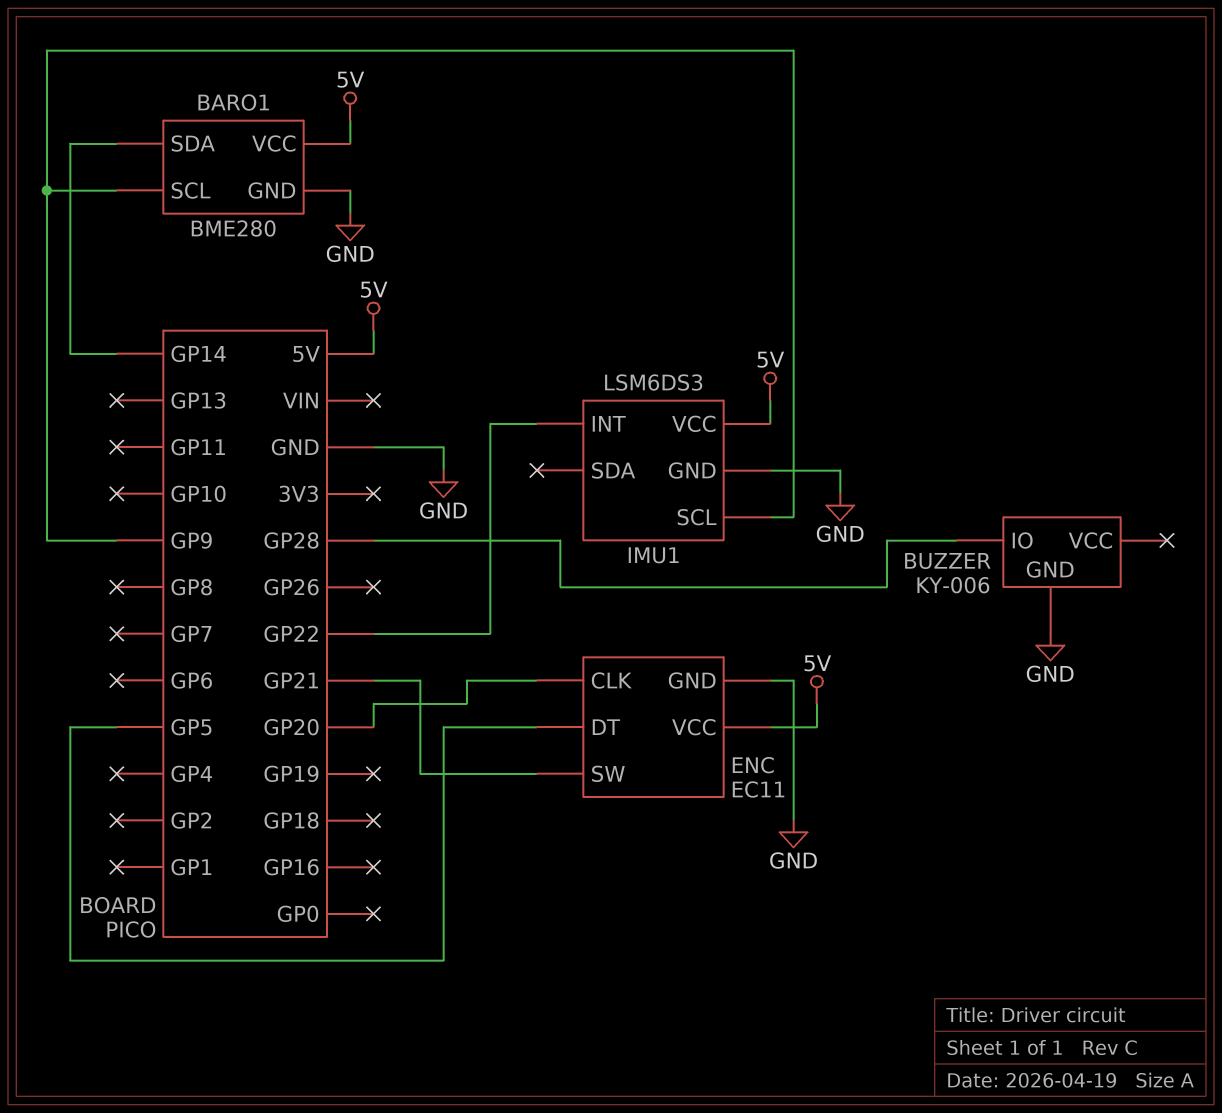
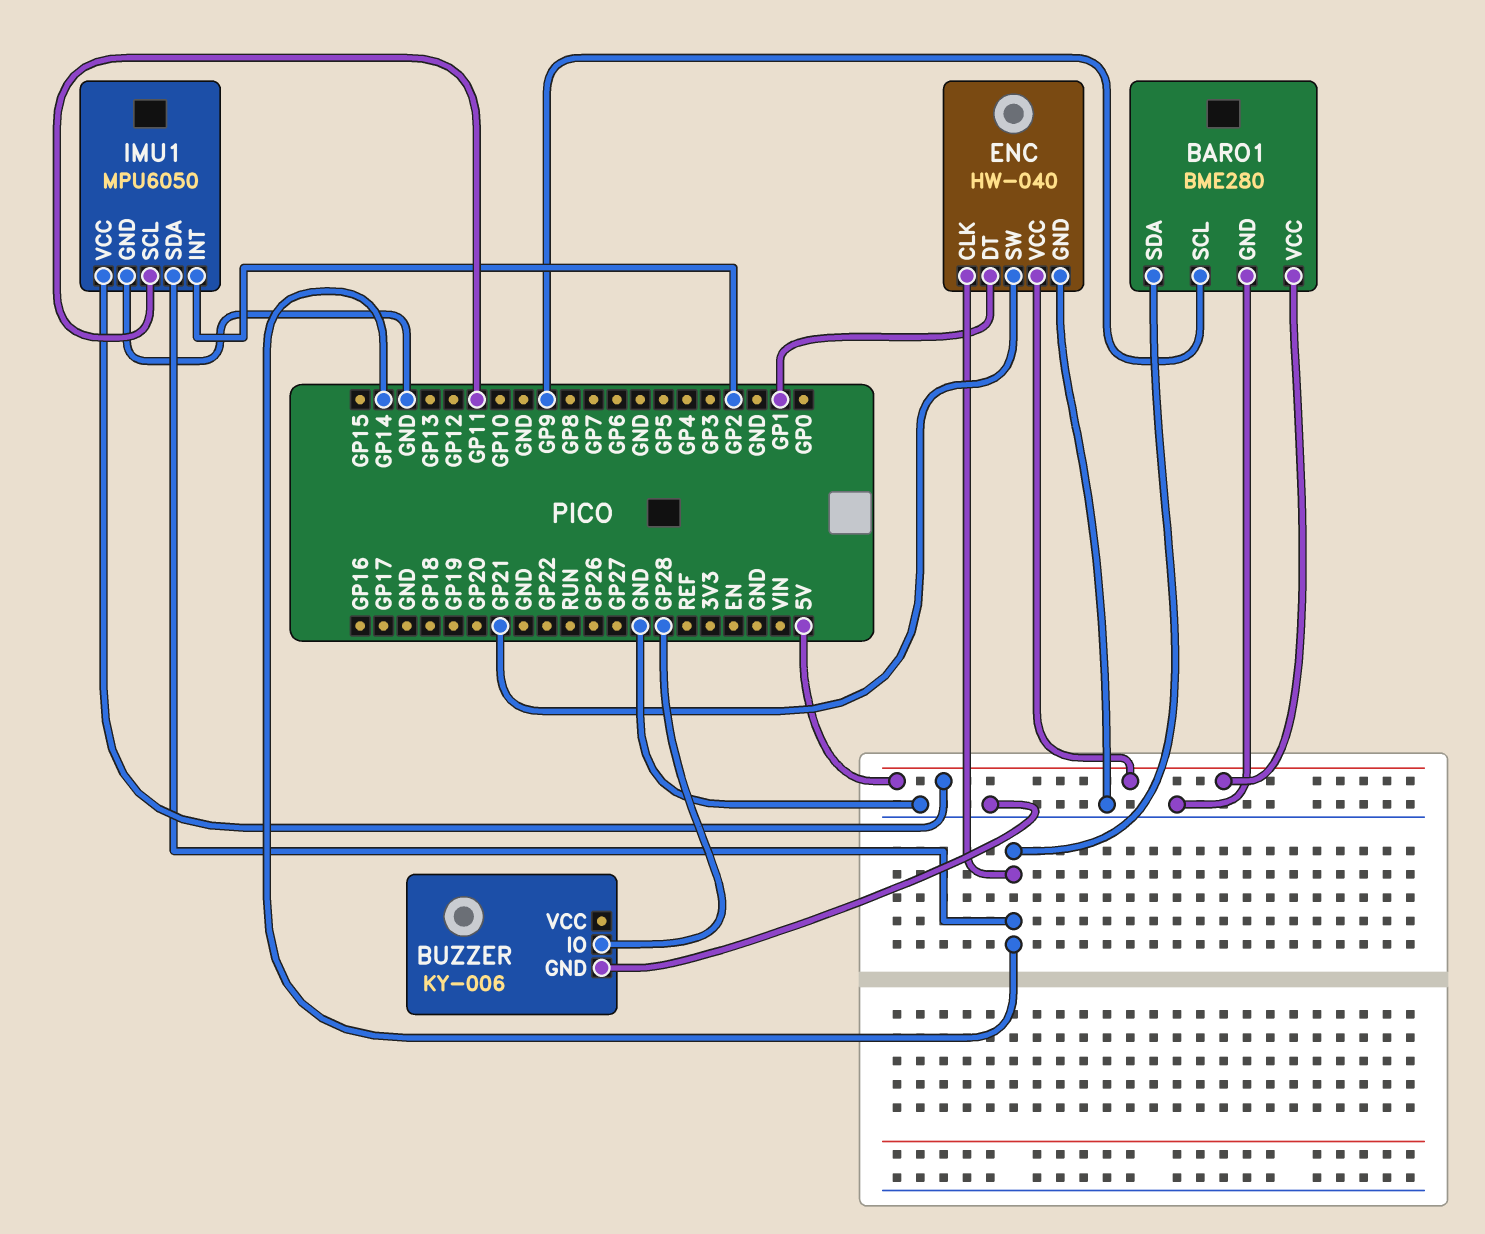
ENC: EC11 -> HW-040
ENC pin CLK: GP20 -> GP14
ENC pin DT: GP5 -> GP1
IMU1: LSM6DS3 -> MPU6050
IMU1 pin INT: GP22 -> GP2
IMU1 pin SCL: GP9 -> GP11
IMU1 pin SDA: none -> GP14

